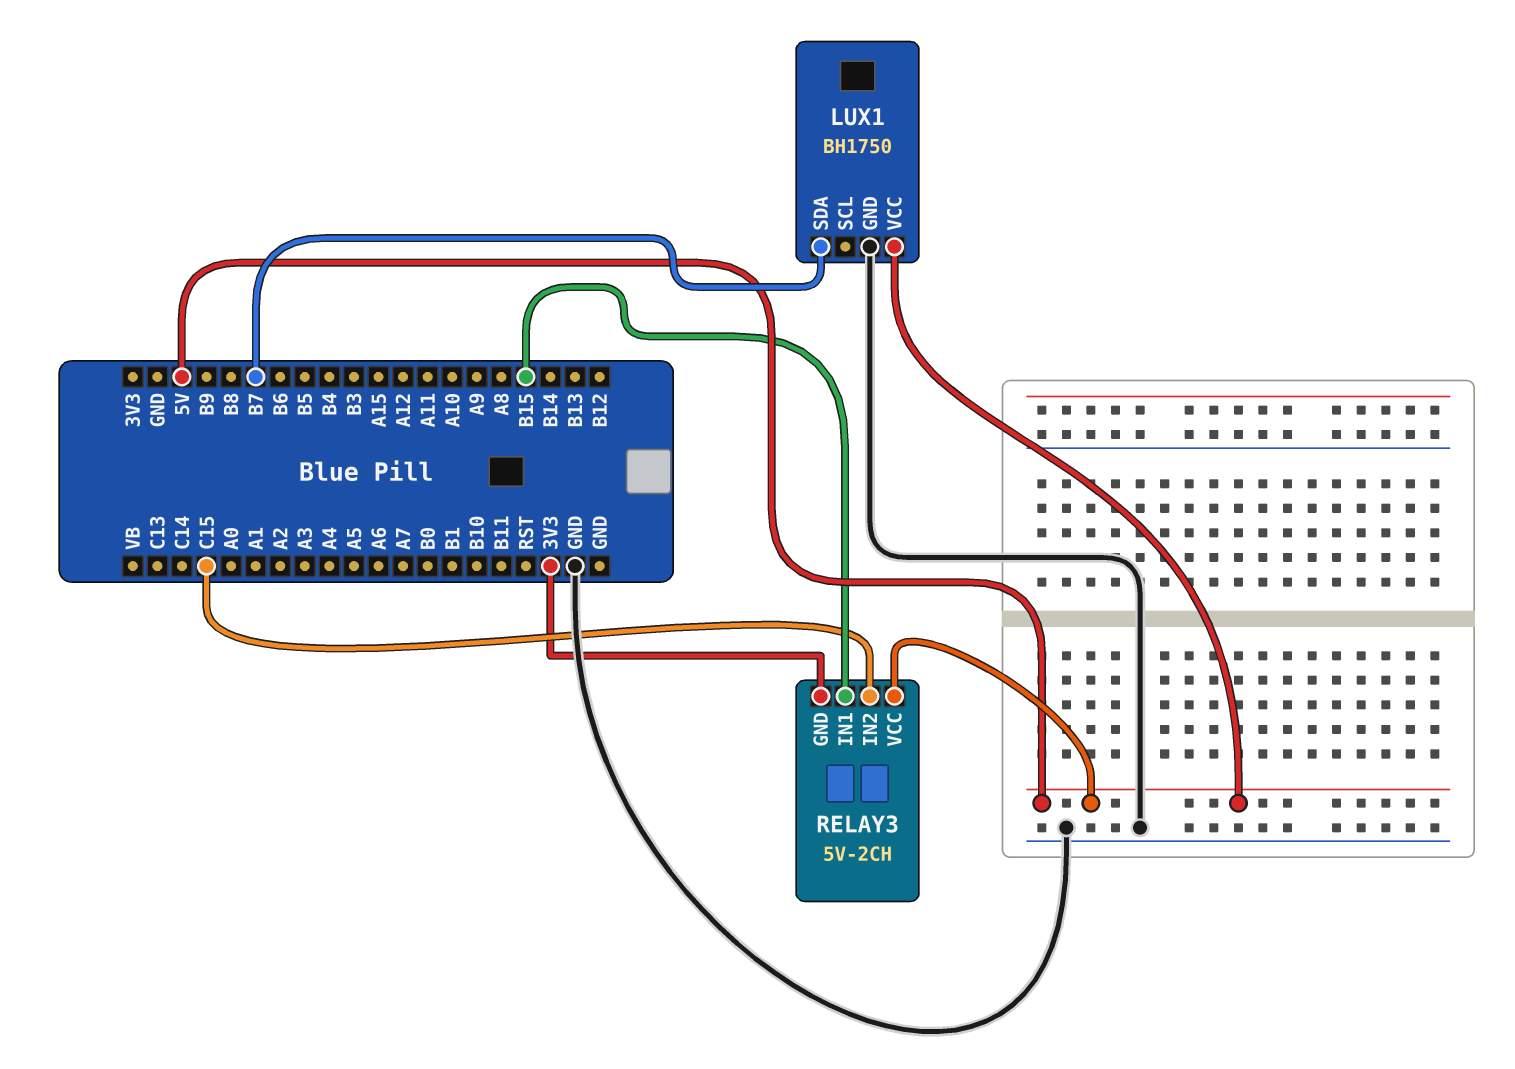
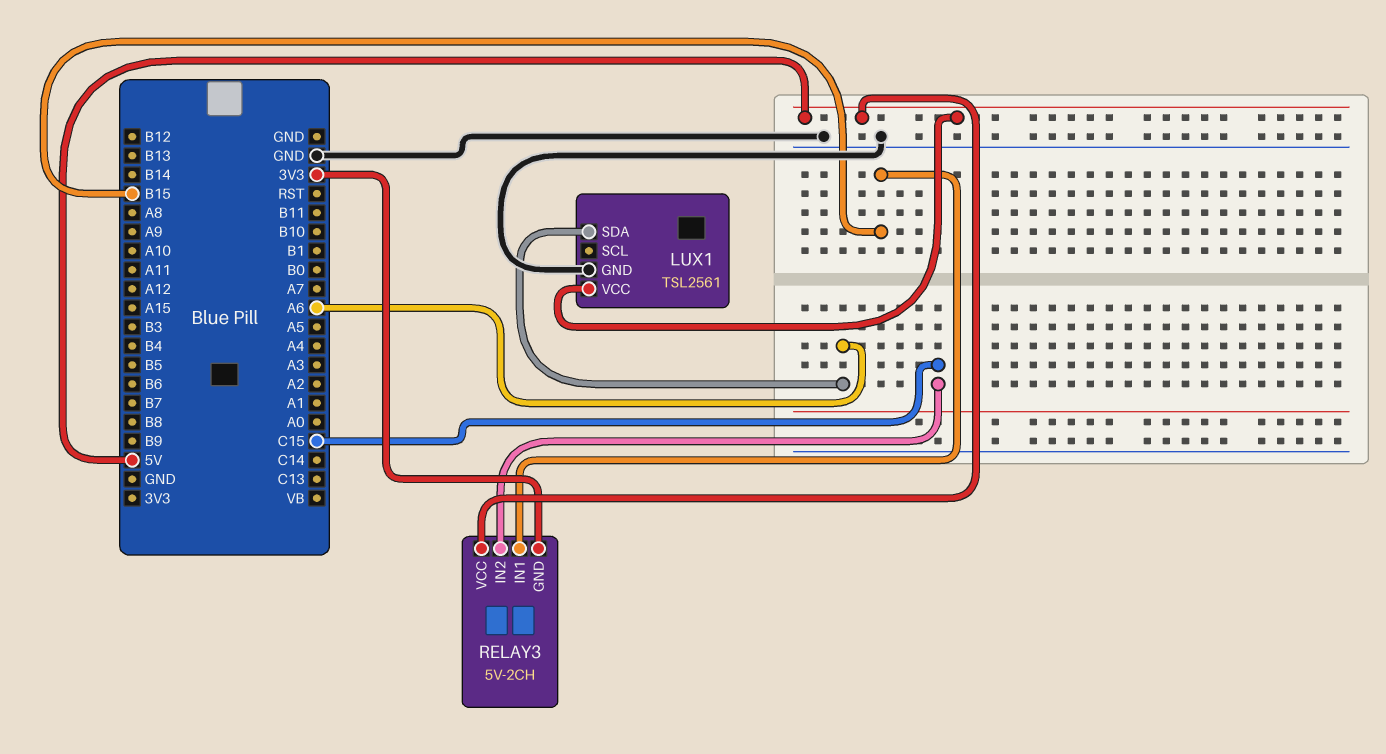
LUX1: BH1750 -> TSL2561
LUX1 pin SDA: B7 -> A6

